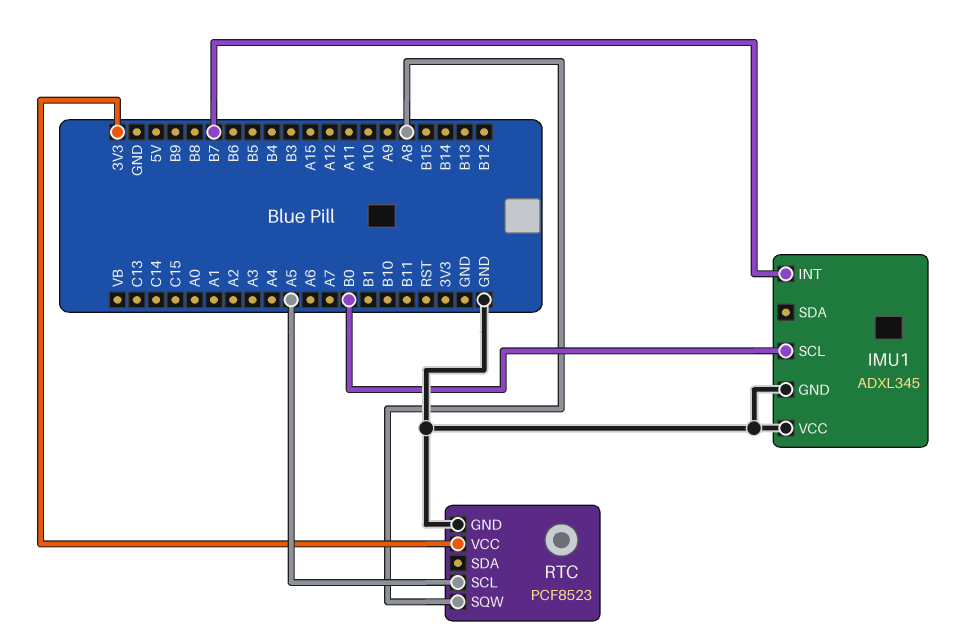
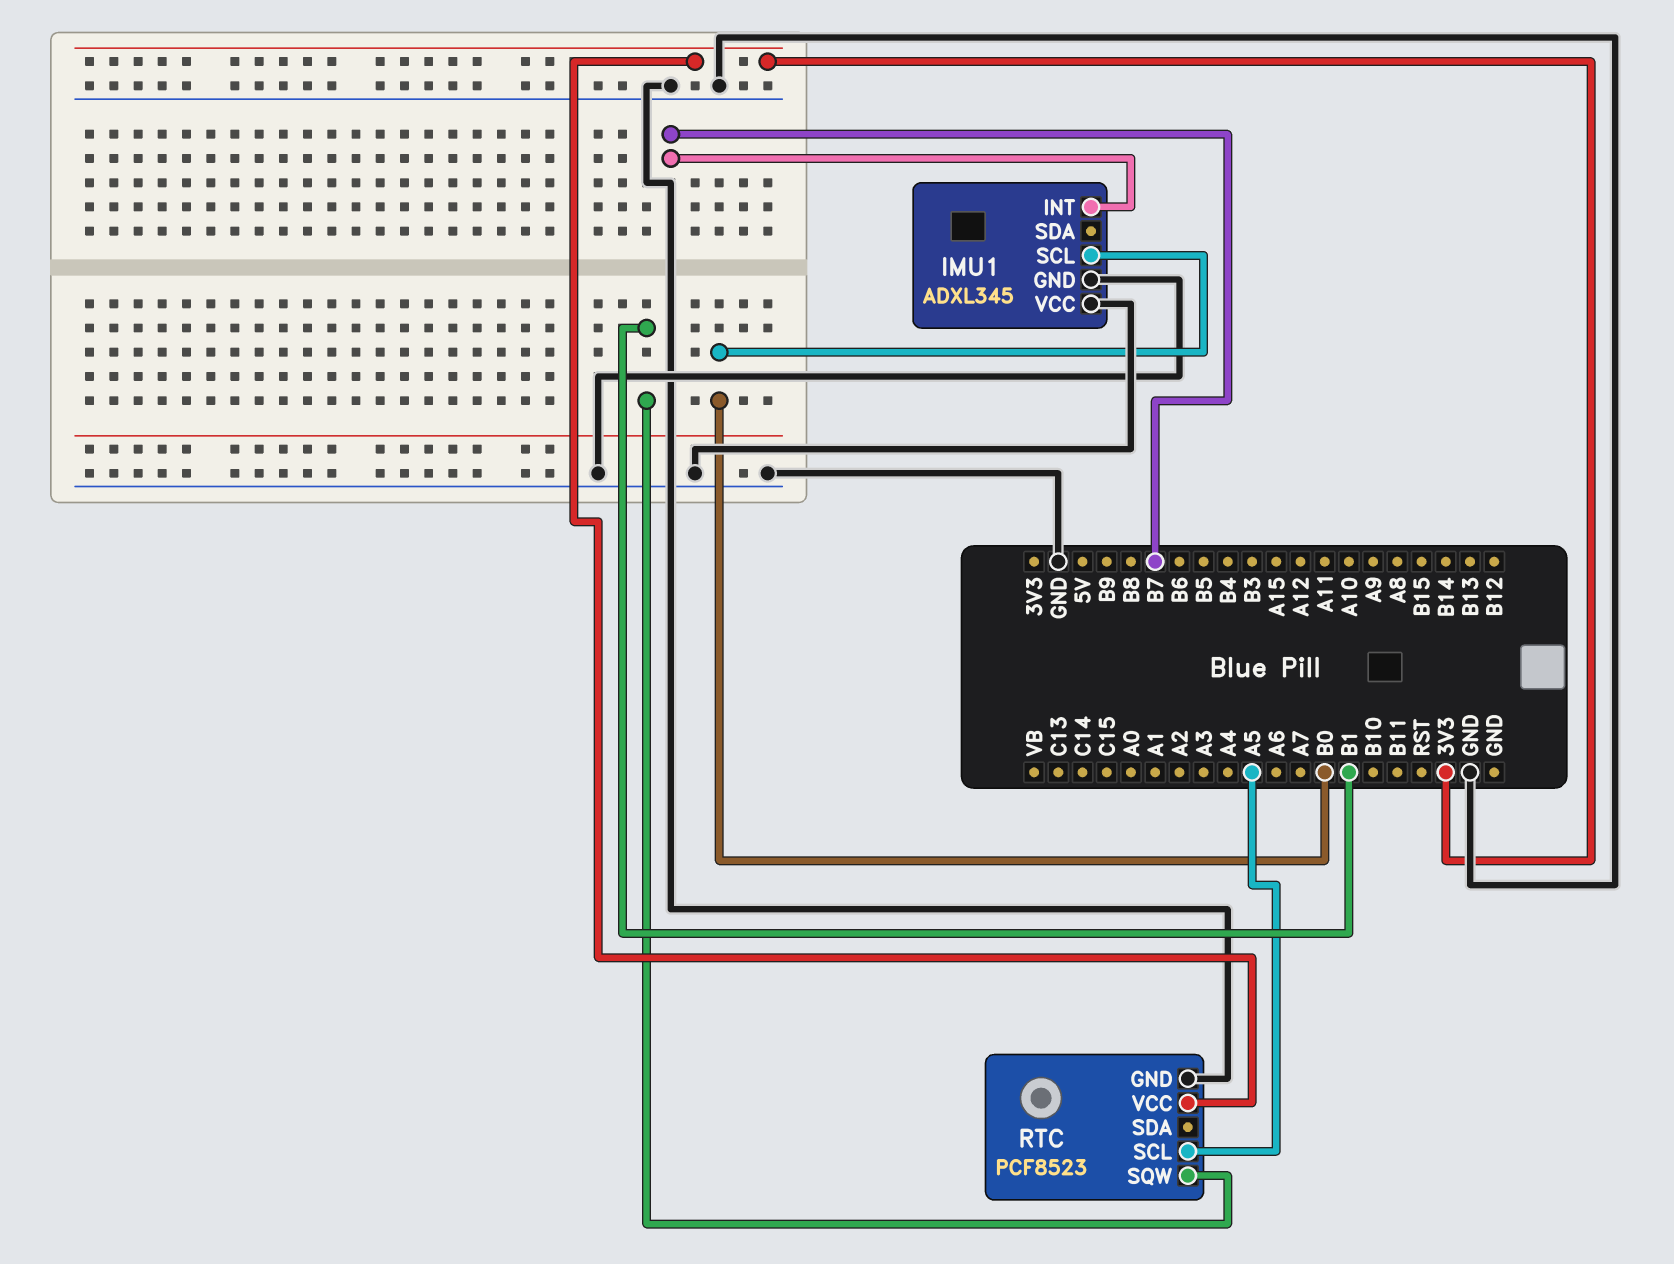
RTC pin SQW: A8 -> B1

